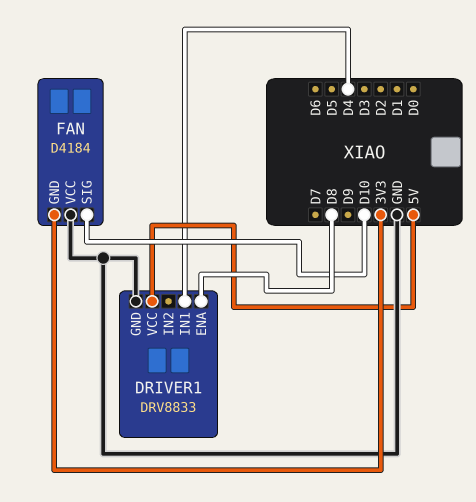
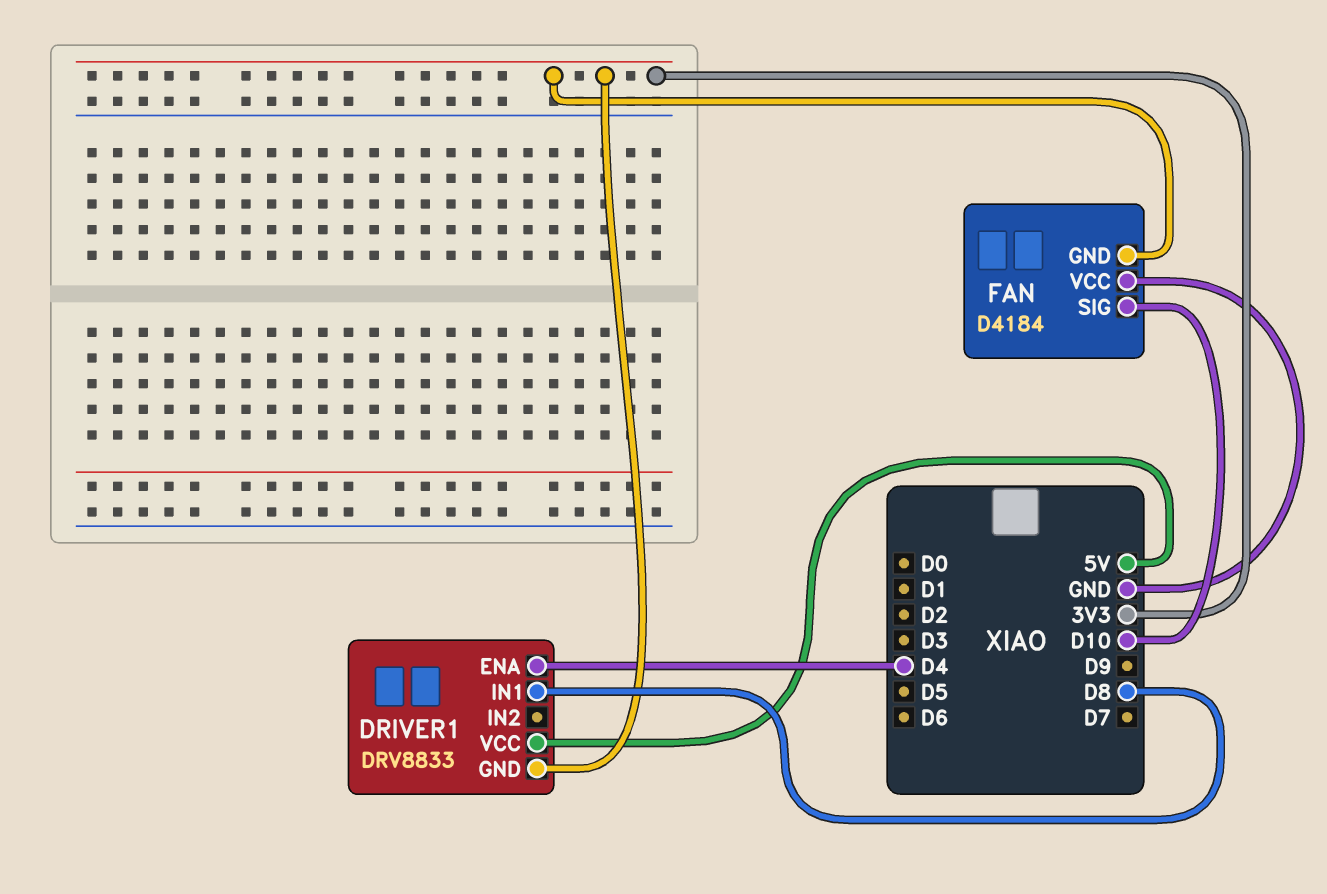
DRIVER1 pin ENA: D8 -> D4
DRIVER1 pin GND: GND -> 3V3
DRIVER1 pin IN1: D4 -> D8

